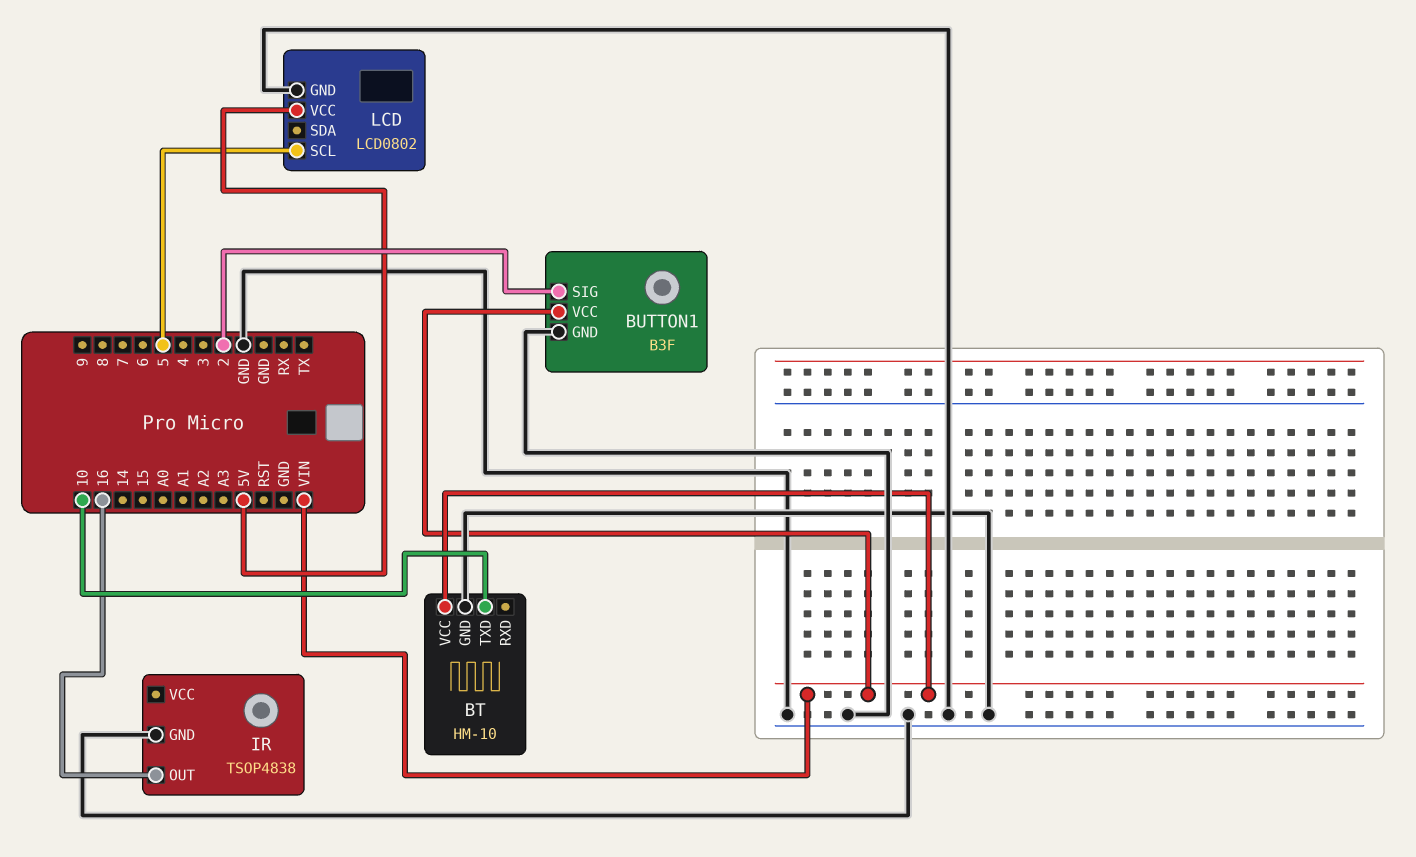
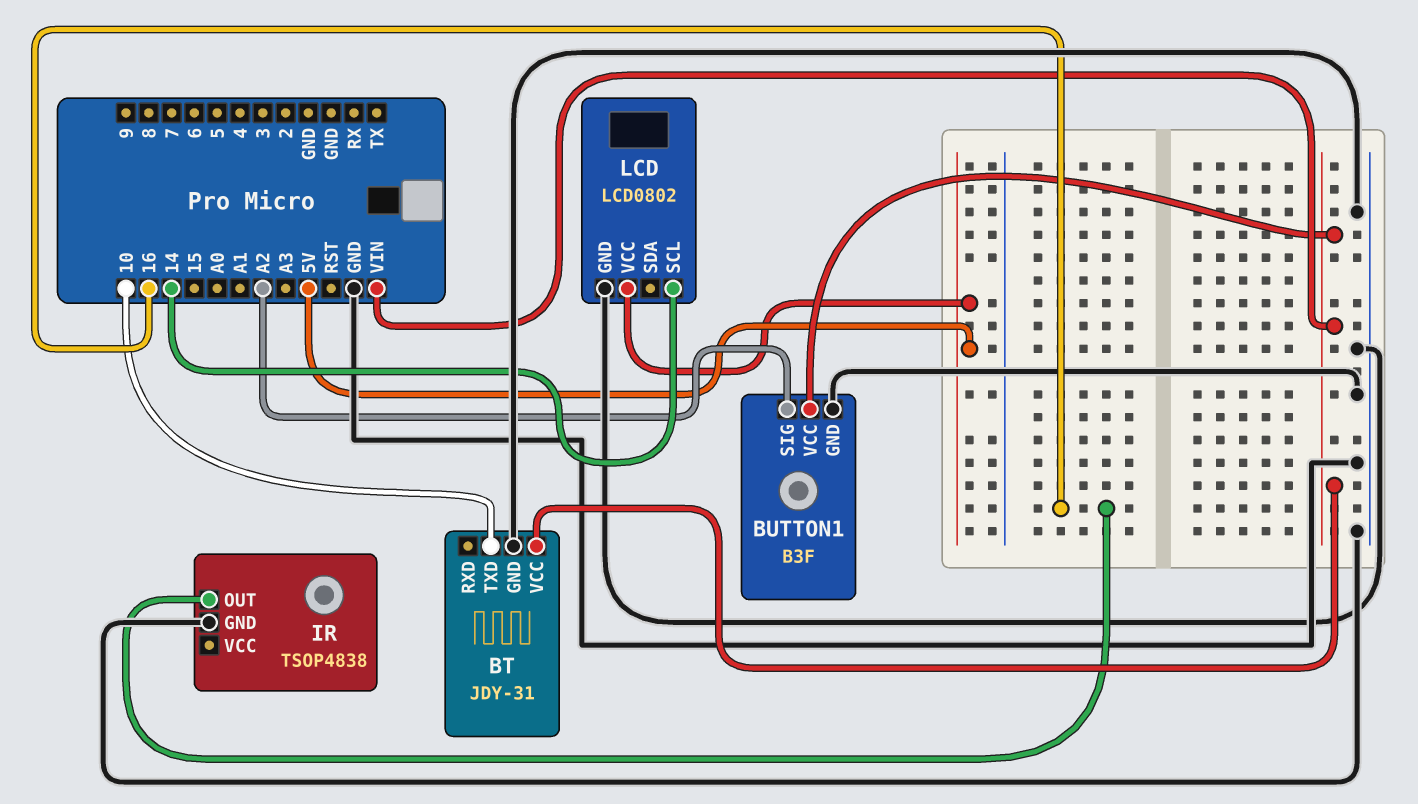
BT: HM-10 -> JDY-31
BUTTON1 pin SIG: 2 -> A2
LCD pin SCL: 5 -> 14

